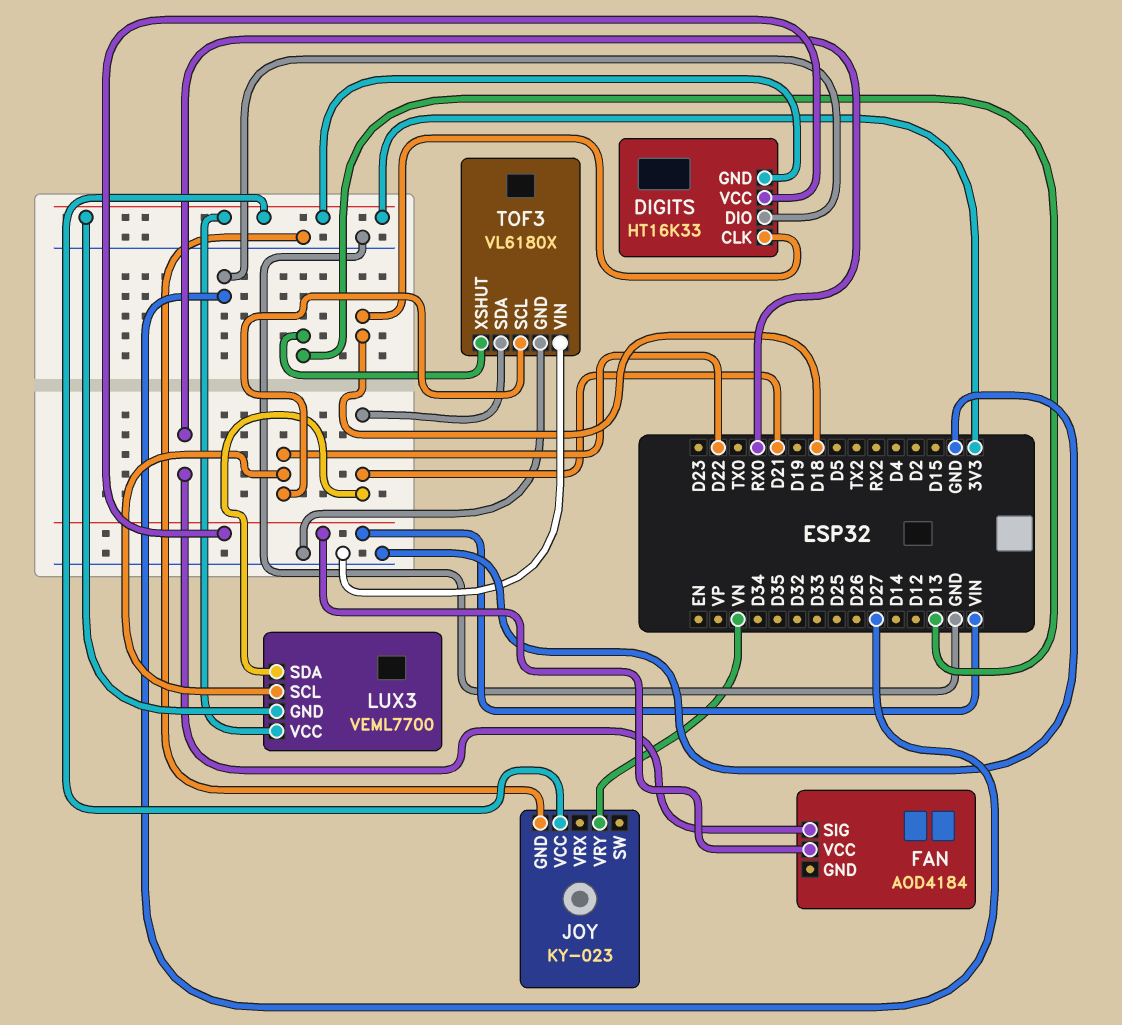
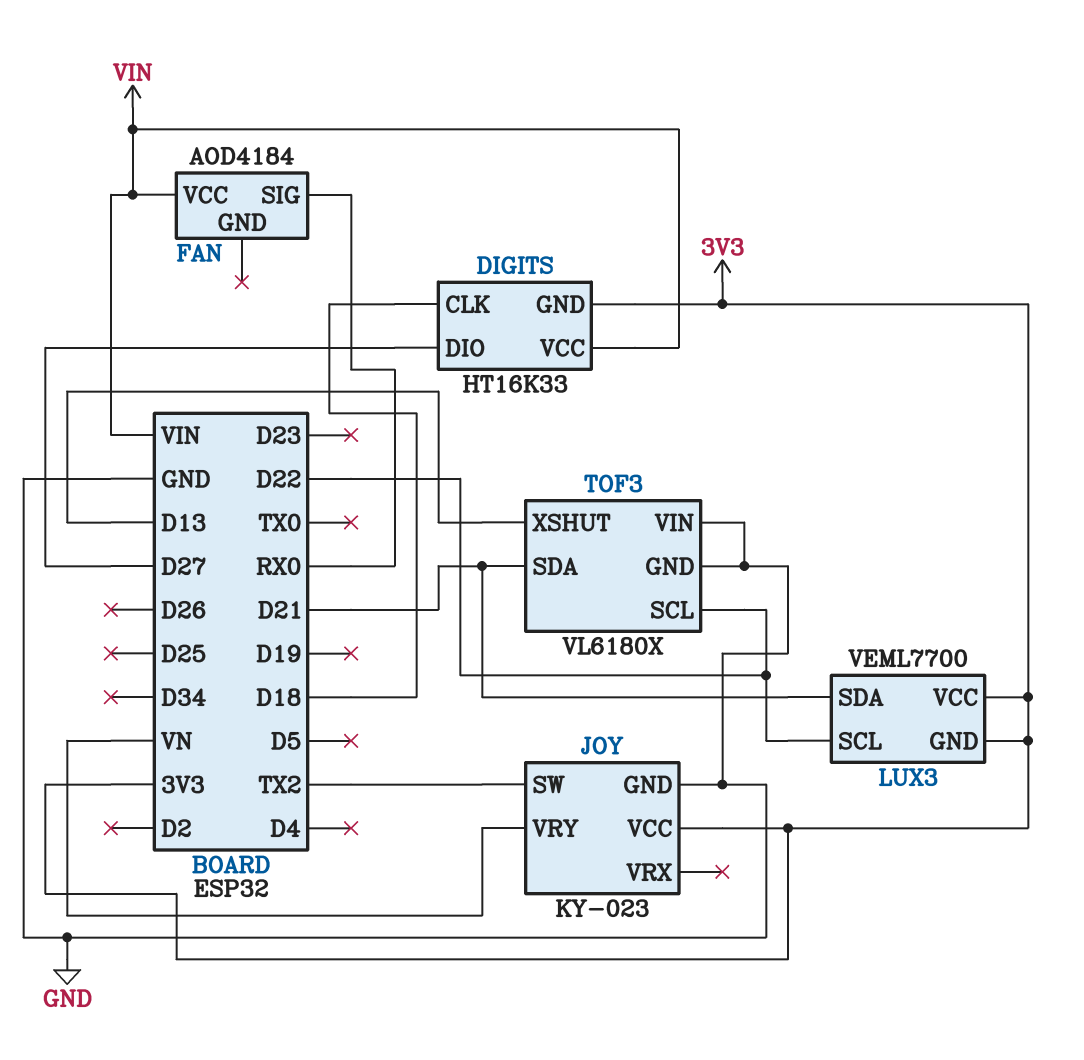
JOY pin SW: none -> TX2

